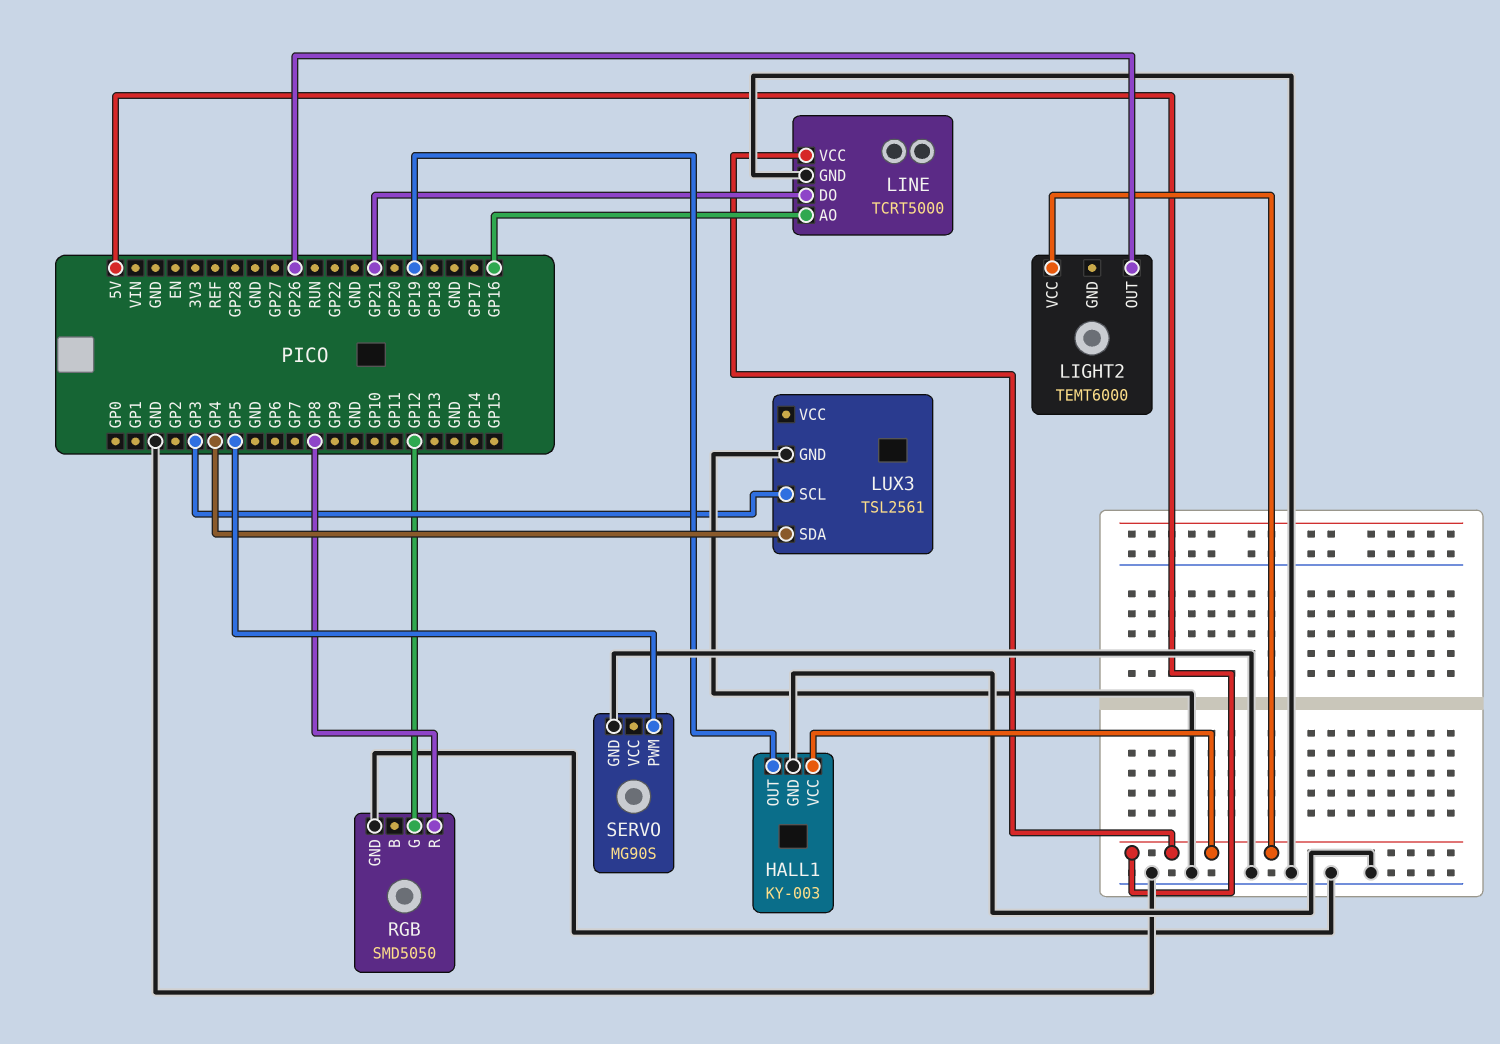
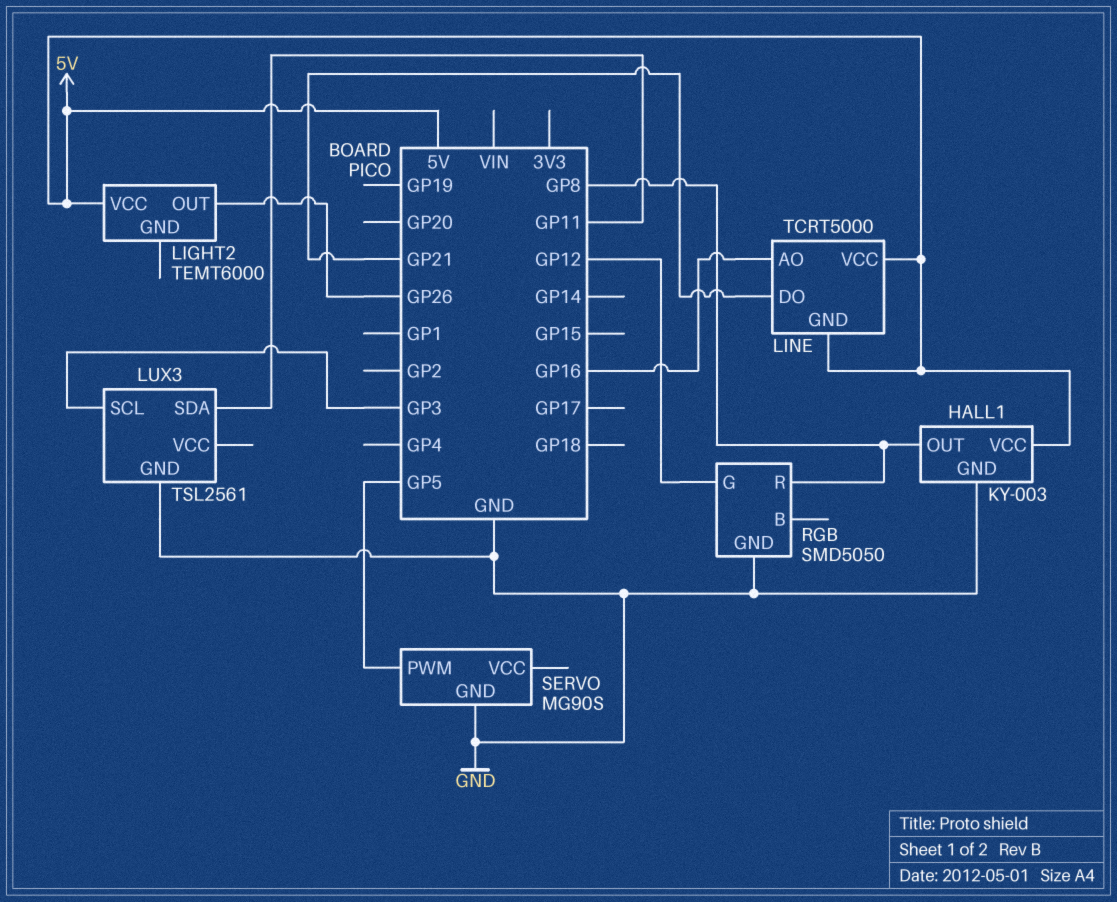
HALL1 pin OUT: GP19 -> GP8
LINE pin GND: GND -> 5V
LUX3 pin SDA: GP4 -> GP11

